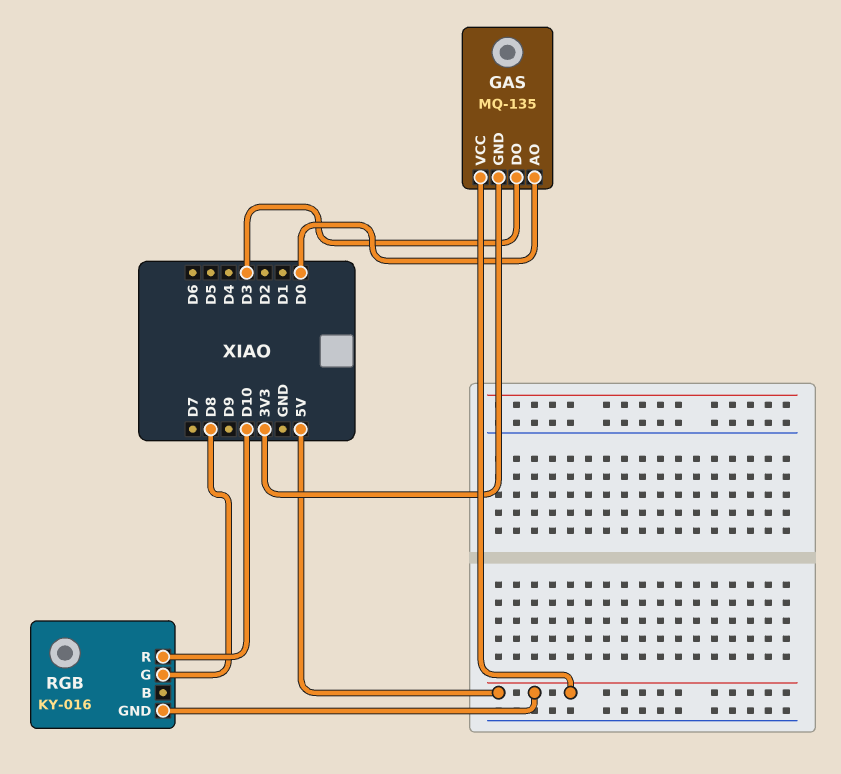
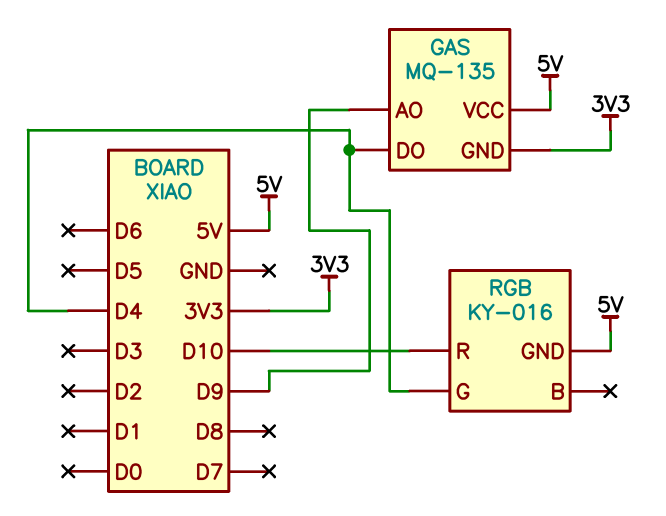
GAS pin AO: D0 -> D9
GAS pin DO: D3 -> D4
RGB pin G: D8 -> D4

